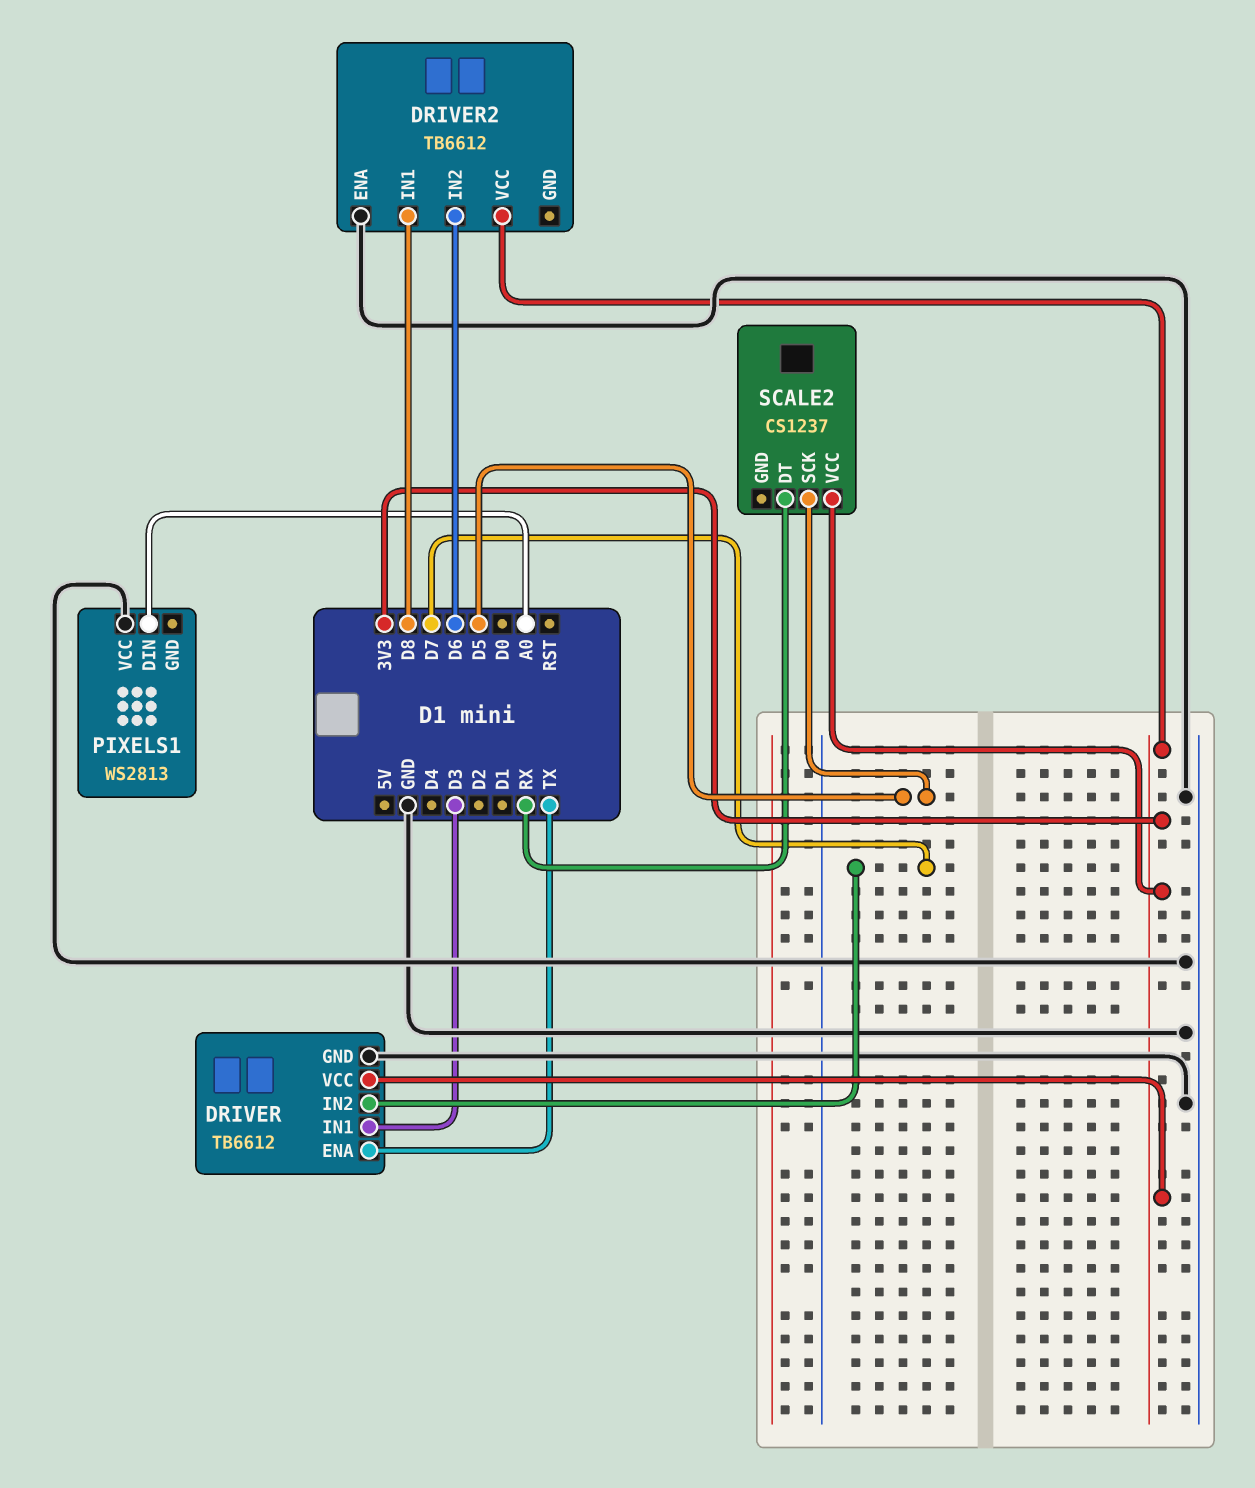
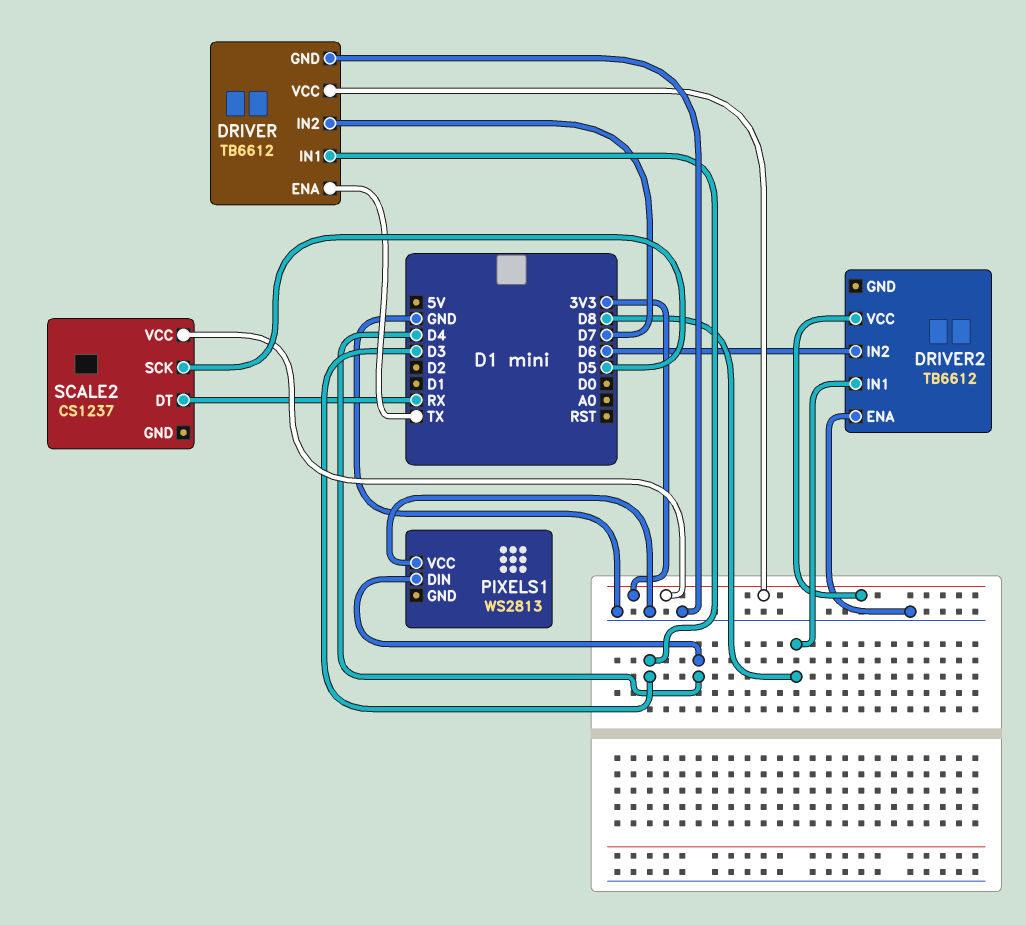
PIXELS1 pin DIN: A0 -> D4

